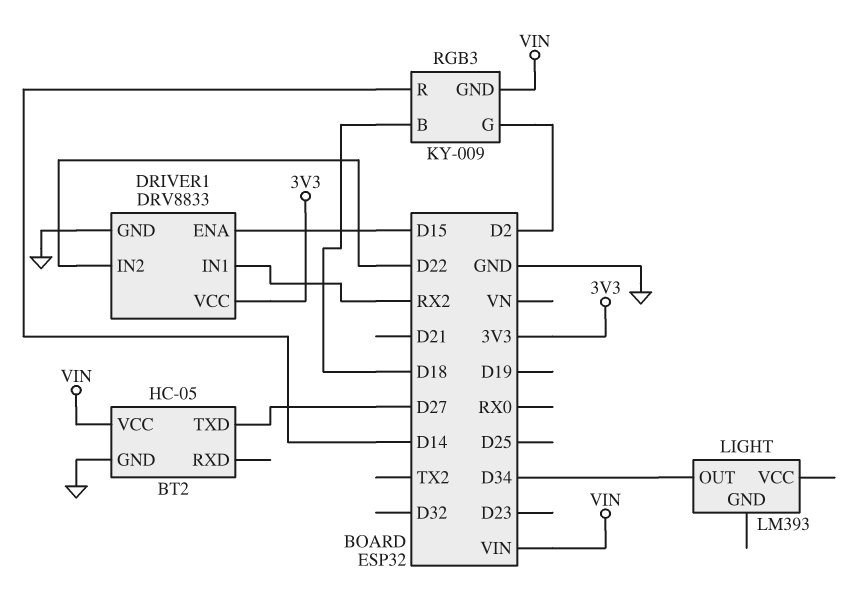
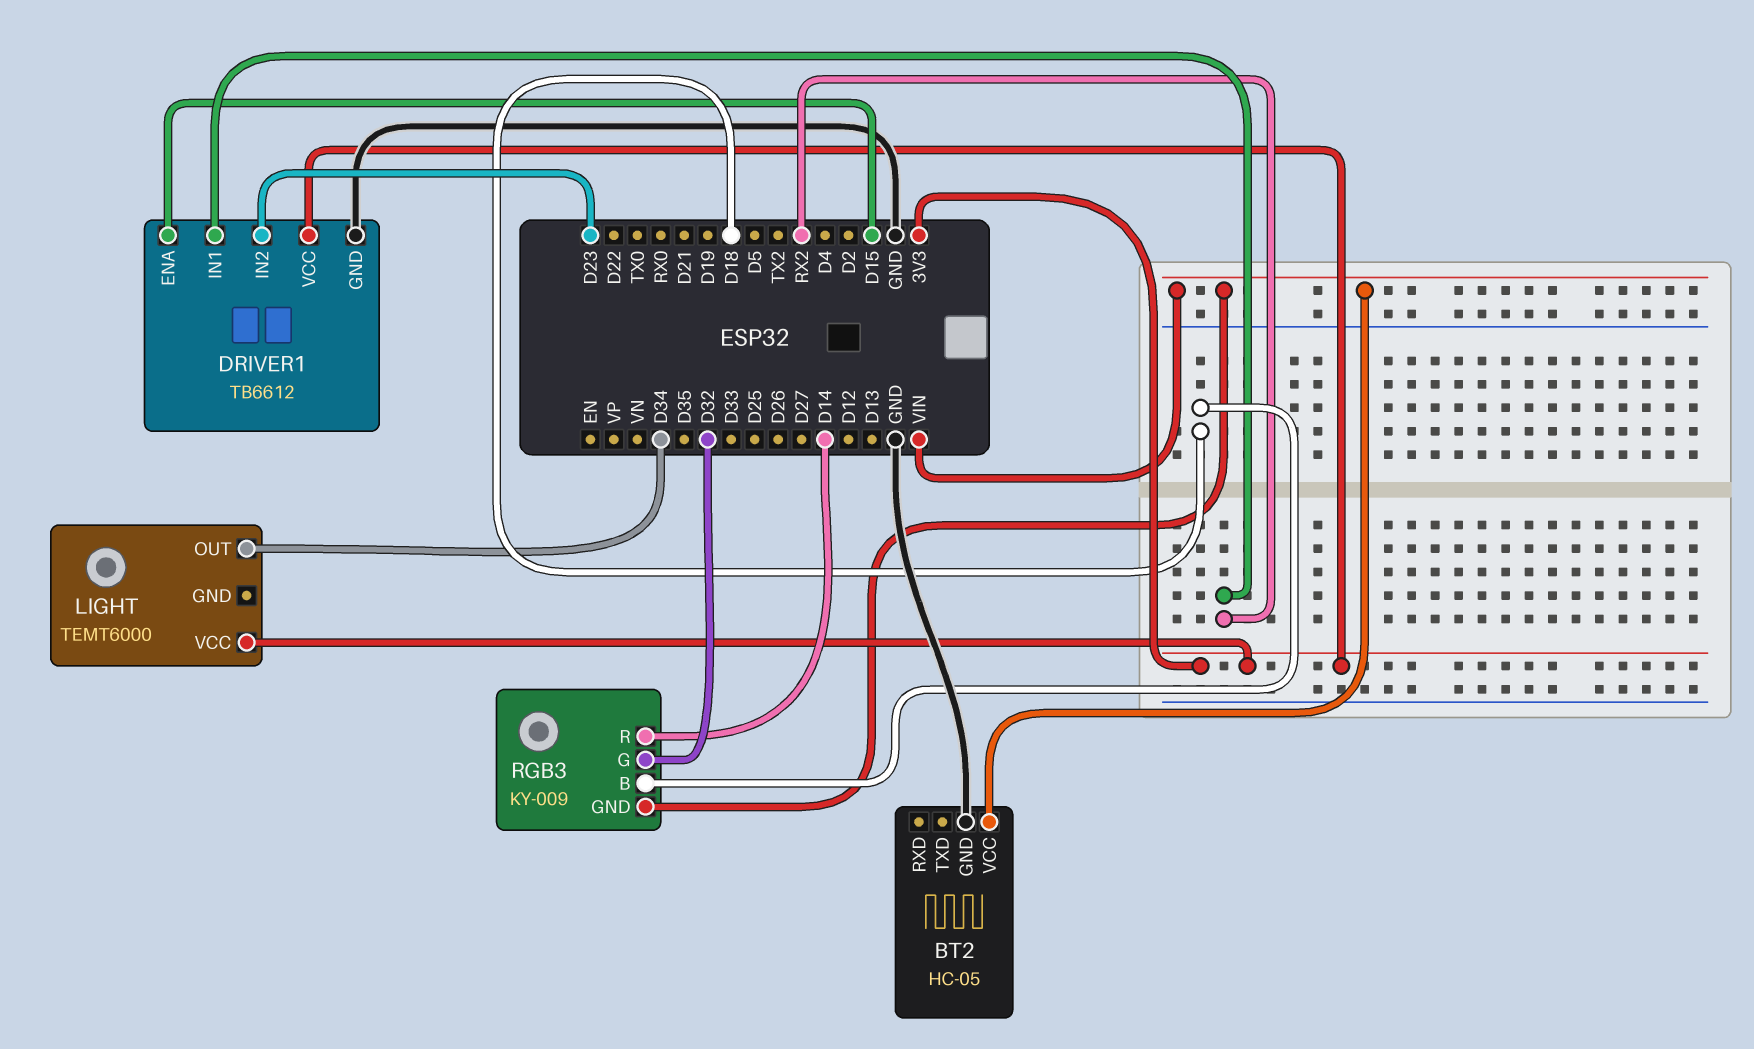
BT2 pin TXD: D27 -> none
DRIVER1: DRV8833 -> TB6612
DRIVER1 pin IN2: D22 -> D23
LIGHT: LM393 -> TEMT6000
LIGHT pin VCC: none -> 3V3
RGB3 pin G: D2 -> D32

